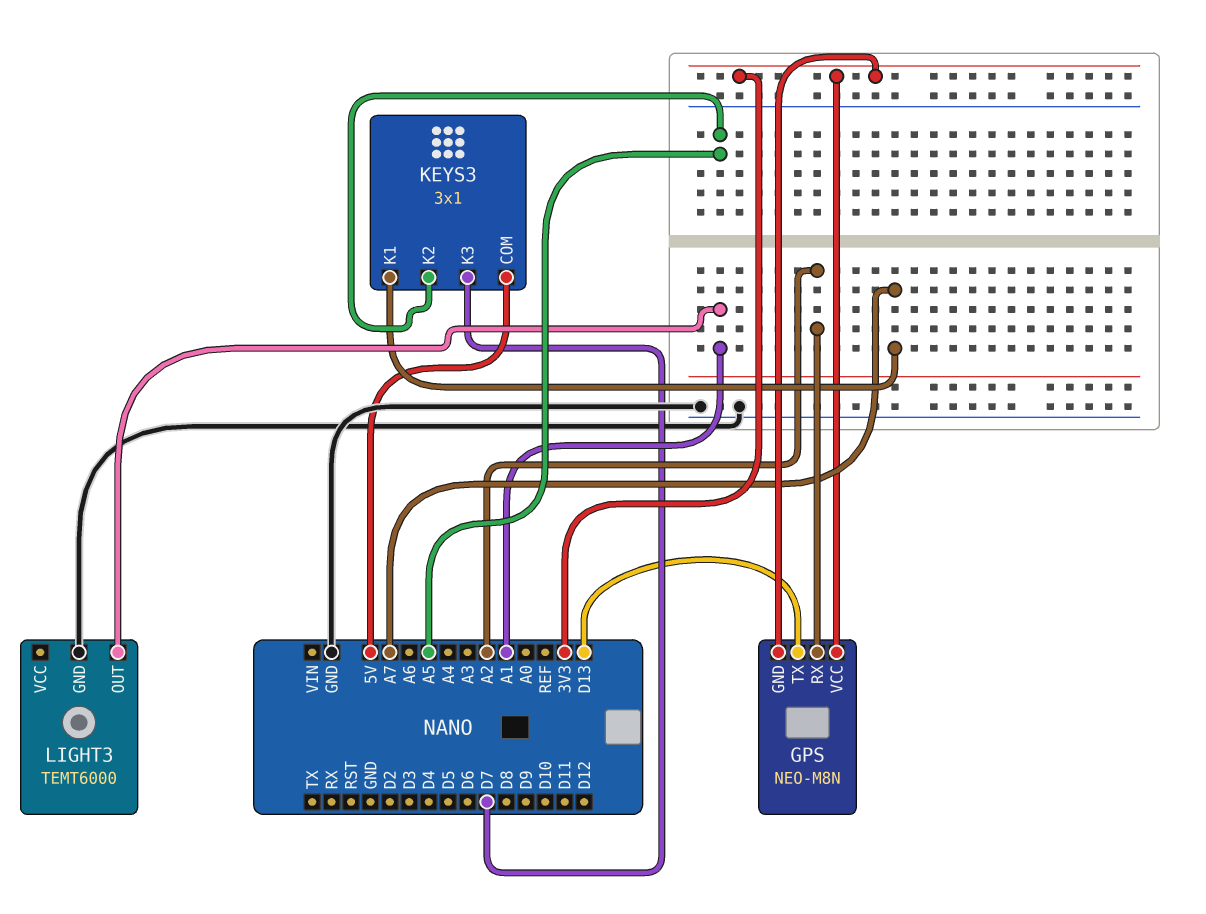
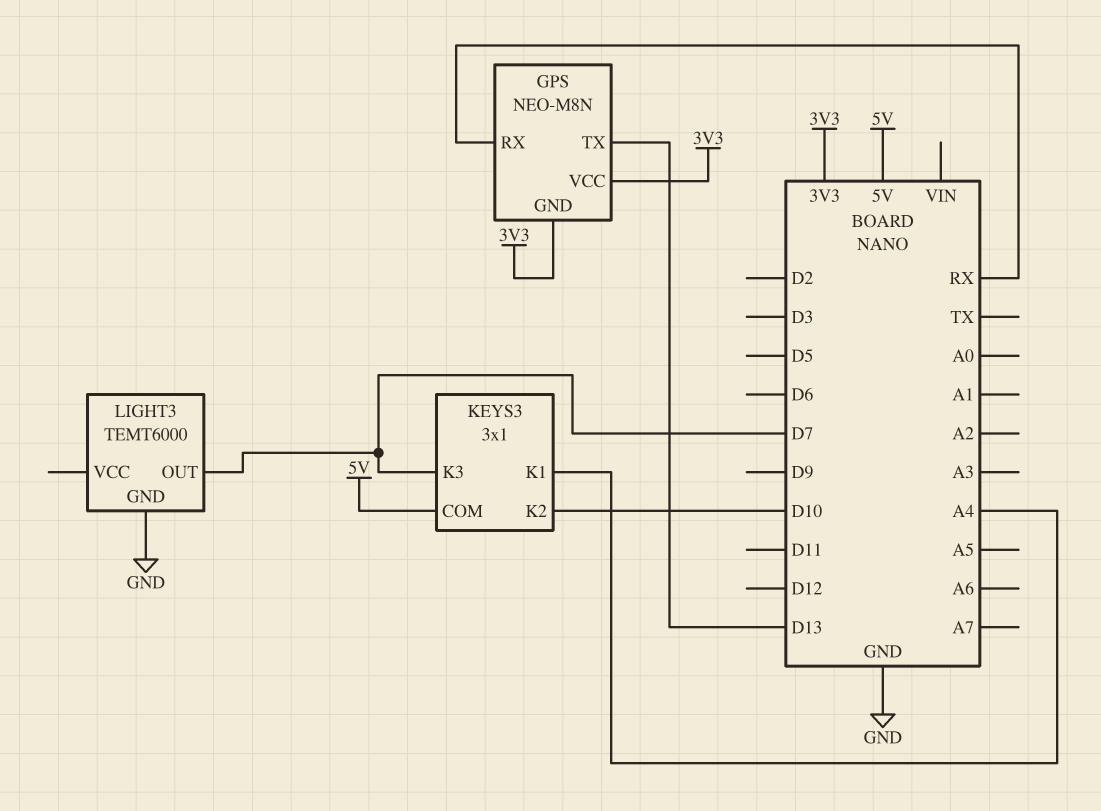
GPS pin RX: A2 -> RX
KEYS3 pin K1: A7 -> A4
KEYS3 pin K2: A5 -> D10
LIGHT3 pin OUT: A1 -> D7

